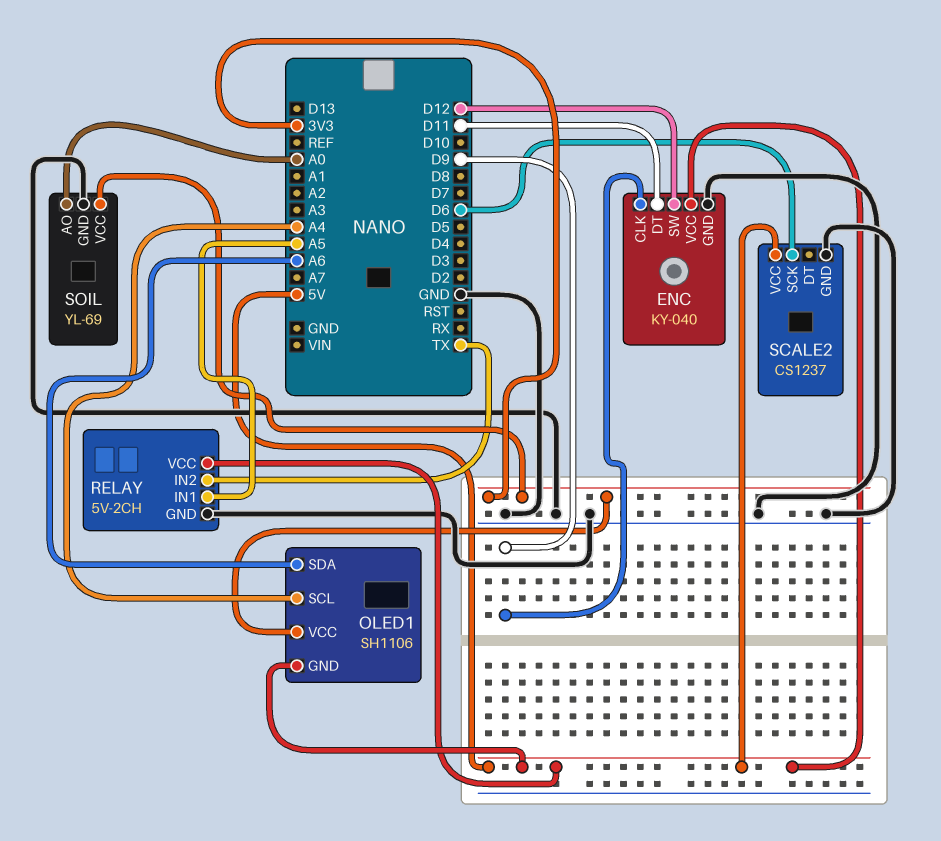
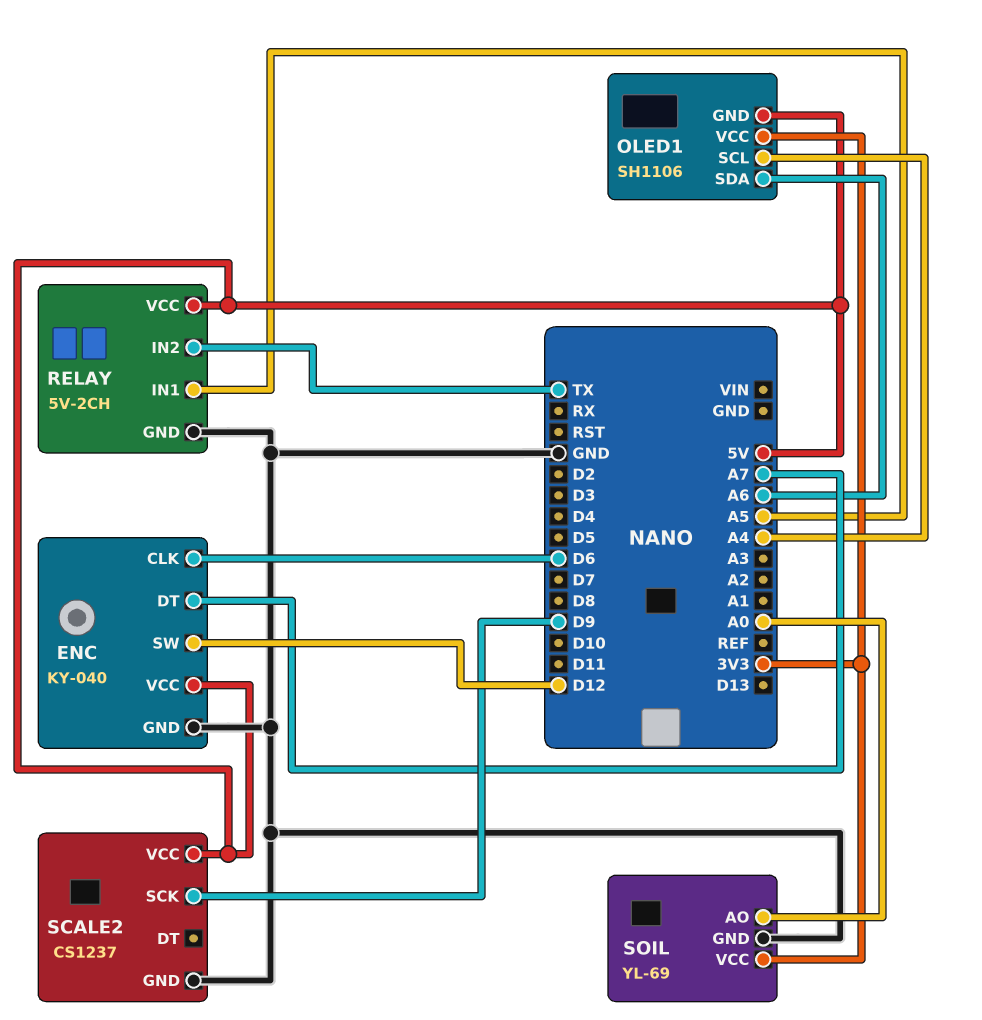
ENC pin CLK: D9 -> D6
ENC pin DT: D11 -> A7
SCALE2 pin SCK: D6 -> D9

